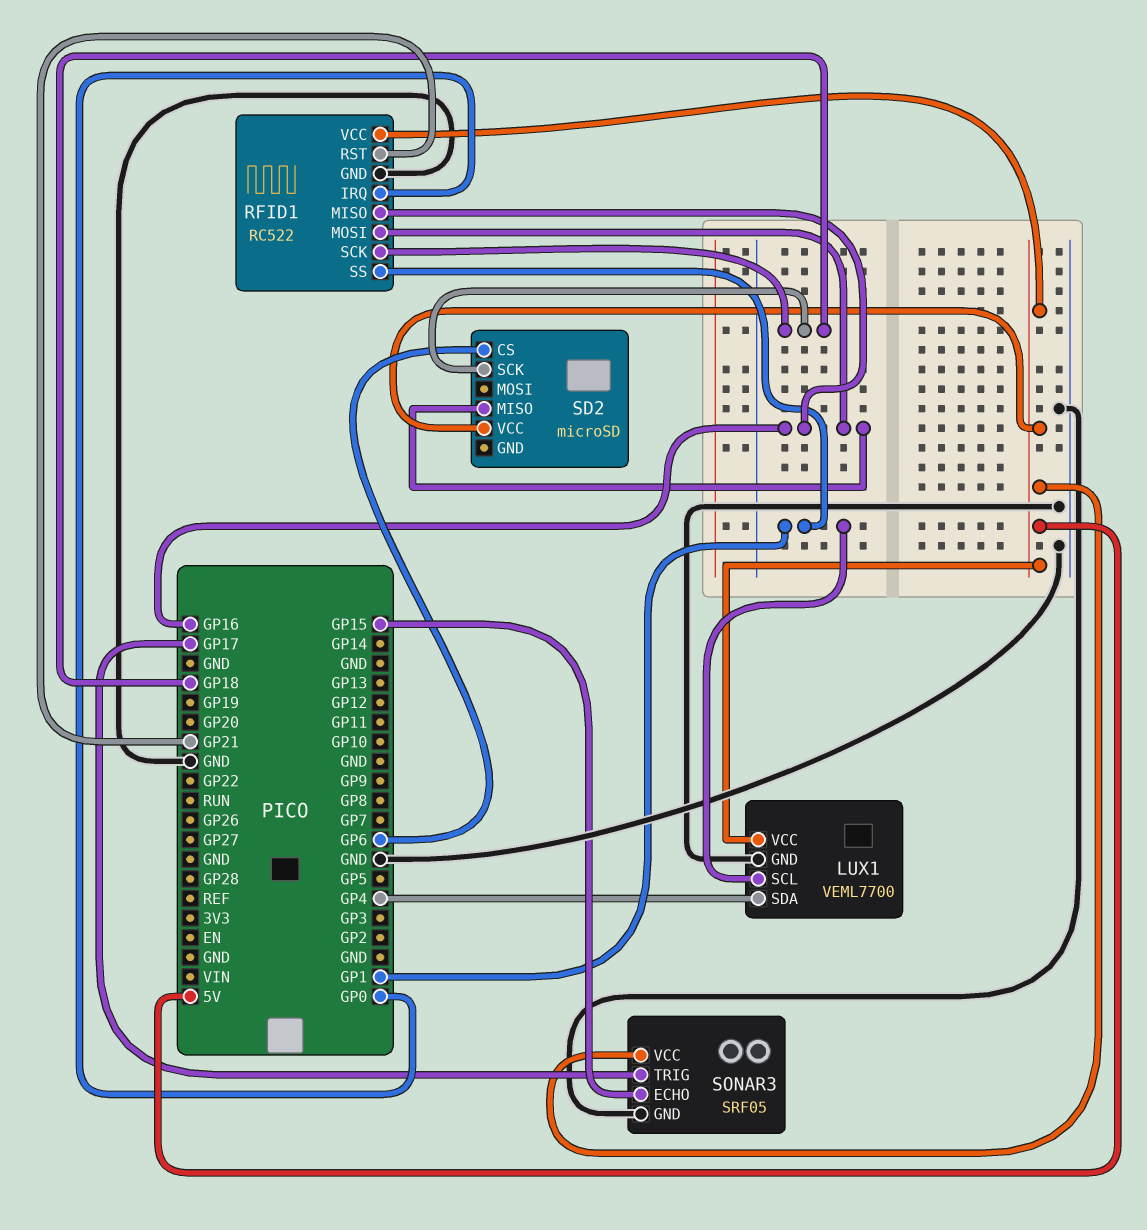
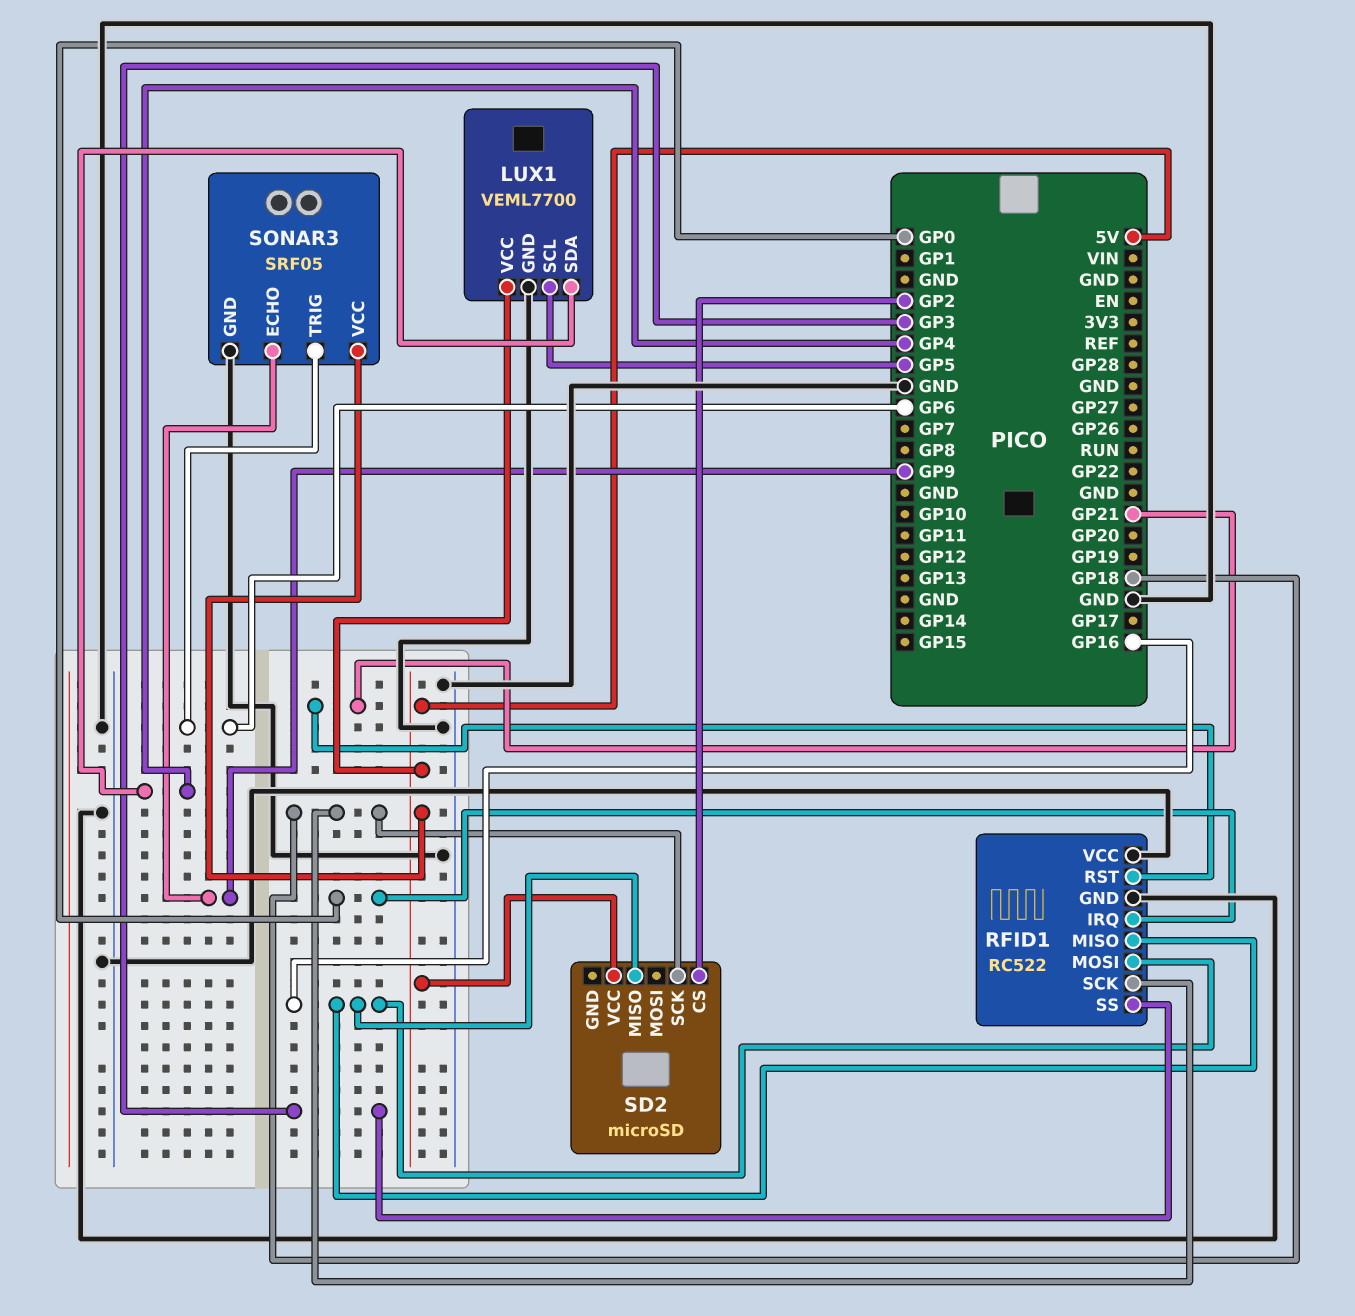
LUX1 pin SCL: GP1 -> GP5
RFID1 pin SS: GP1 -> GP3
RFID1 pin VCC: 5V -> GND
SD2 pin CS: GP6 -> GP2
SONAR3 pin ECHO: GP15 -> GP9
SONAR3 pin TRIG: GP17 -> GP6

